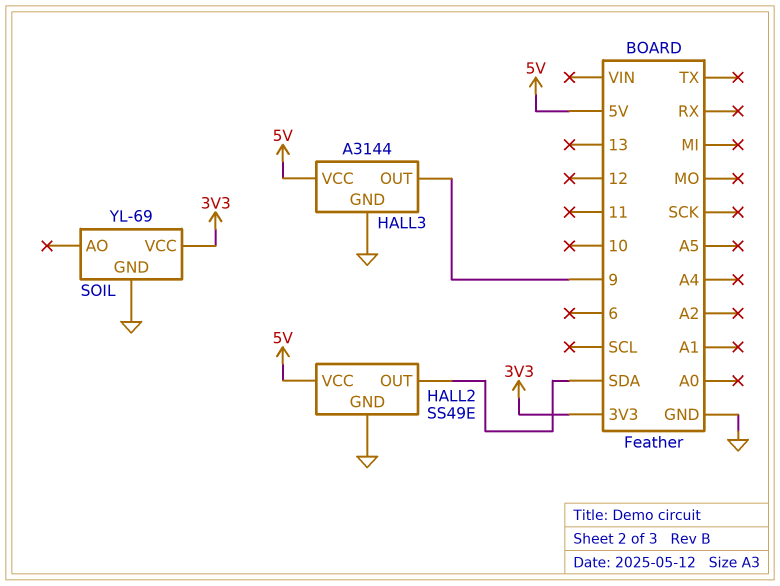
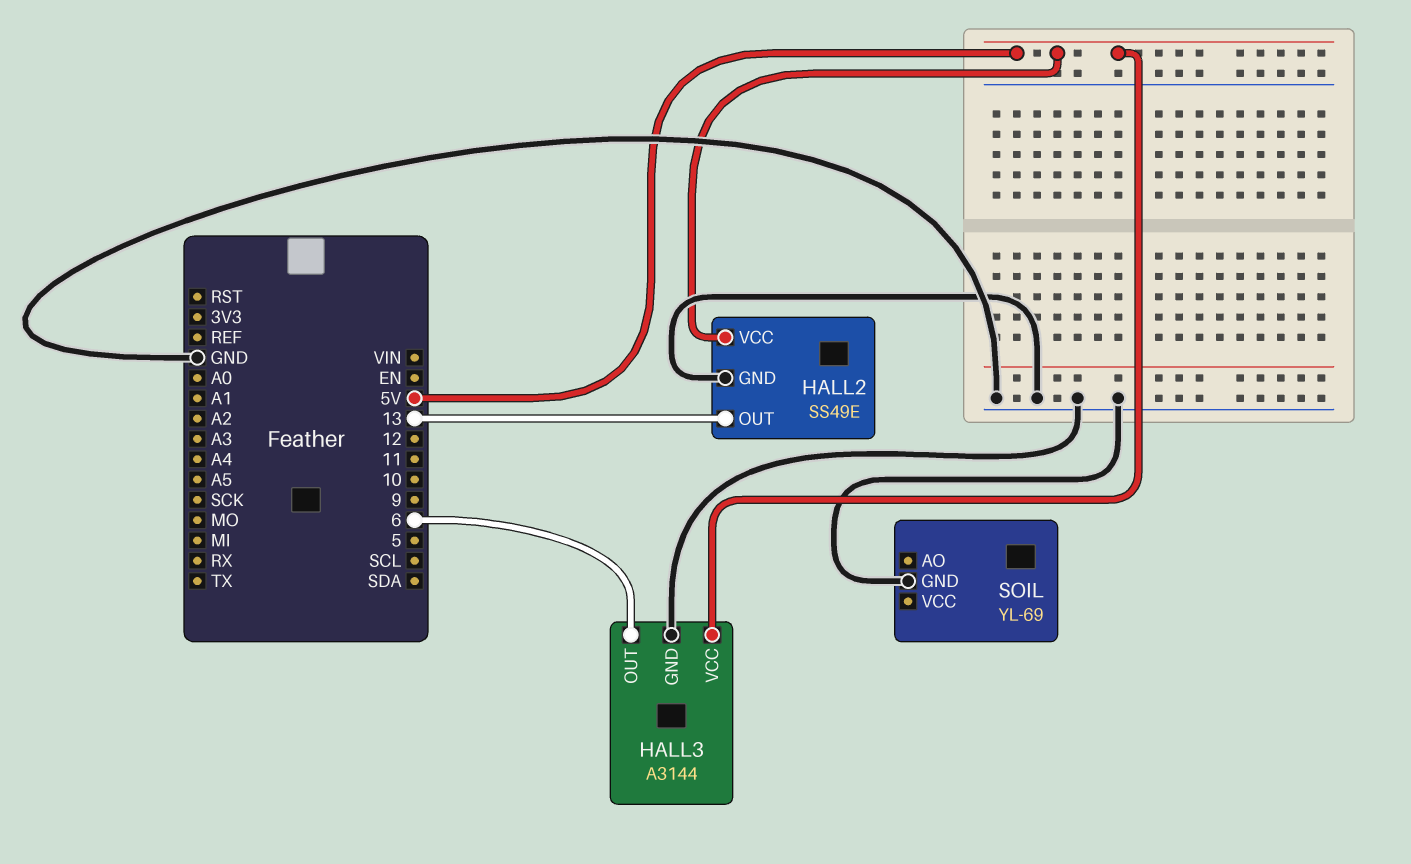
HALL2 pin OUT: SDA -> 13
HALL3 pin OUT: 9 -> 6
SOIL pin VCC: 3V3 -> none

